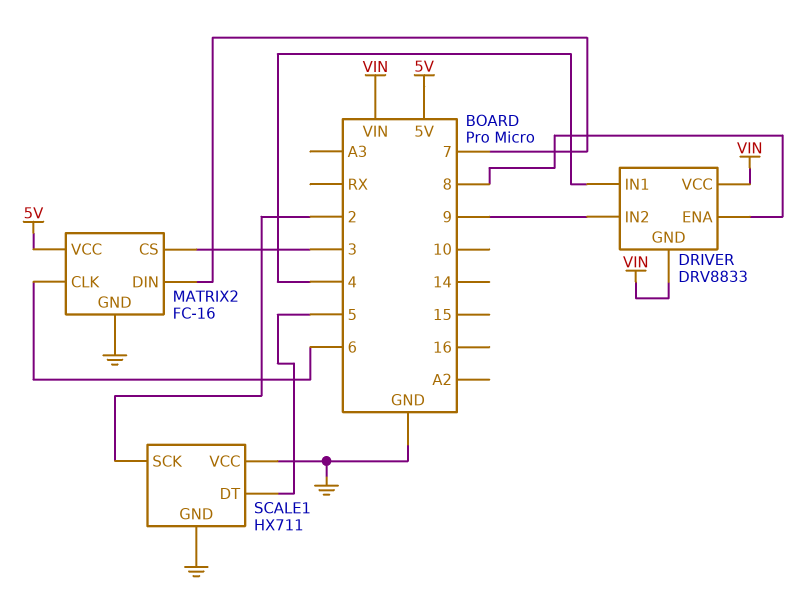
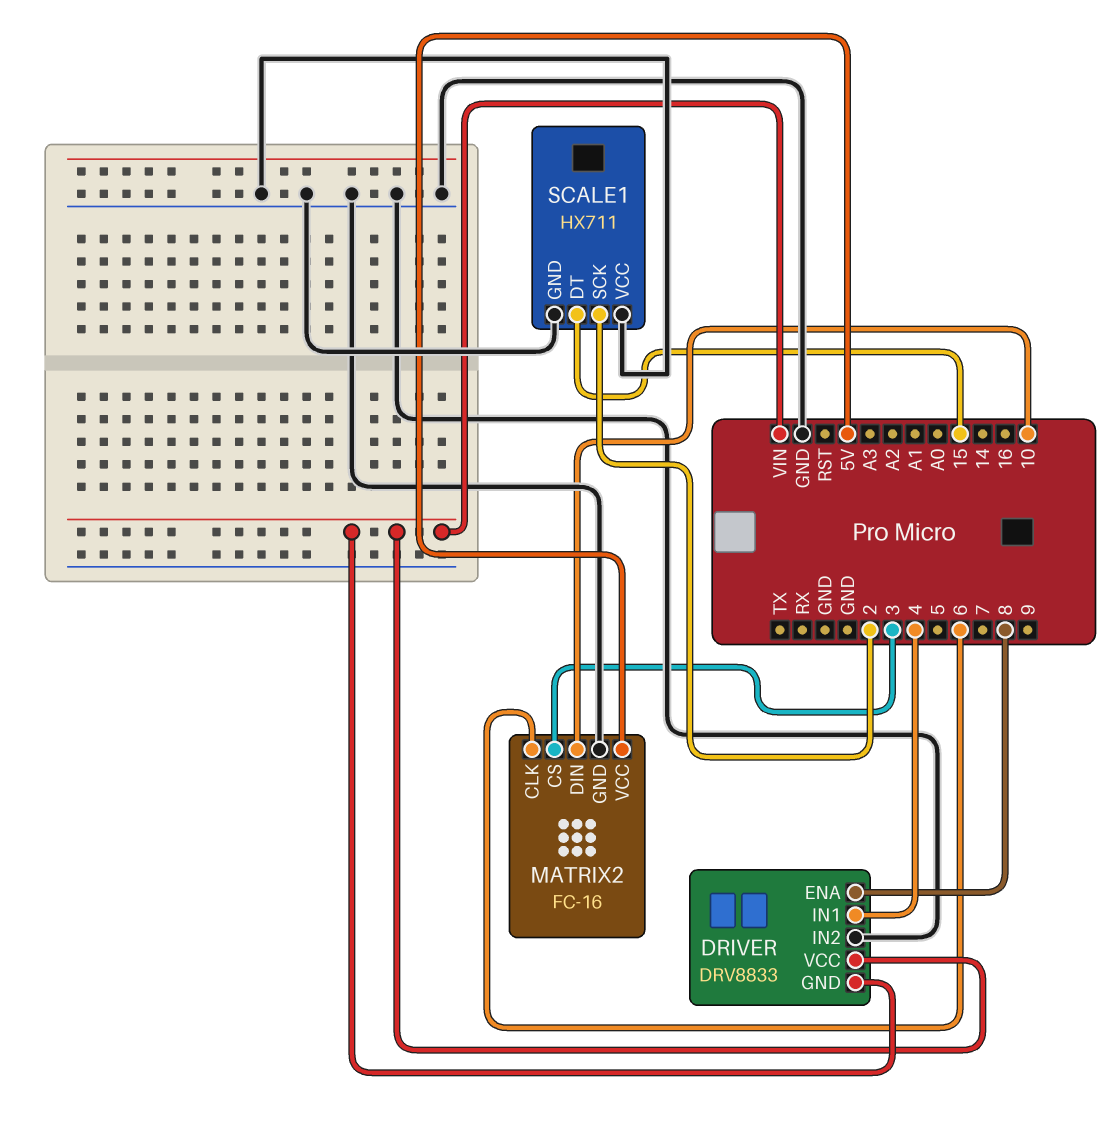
DRIVER pin IN2: 9 -> GND
MATRIX2 pin DIN: 7 -> 10
SCALE1 pin DT: 5 -> 15

